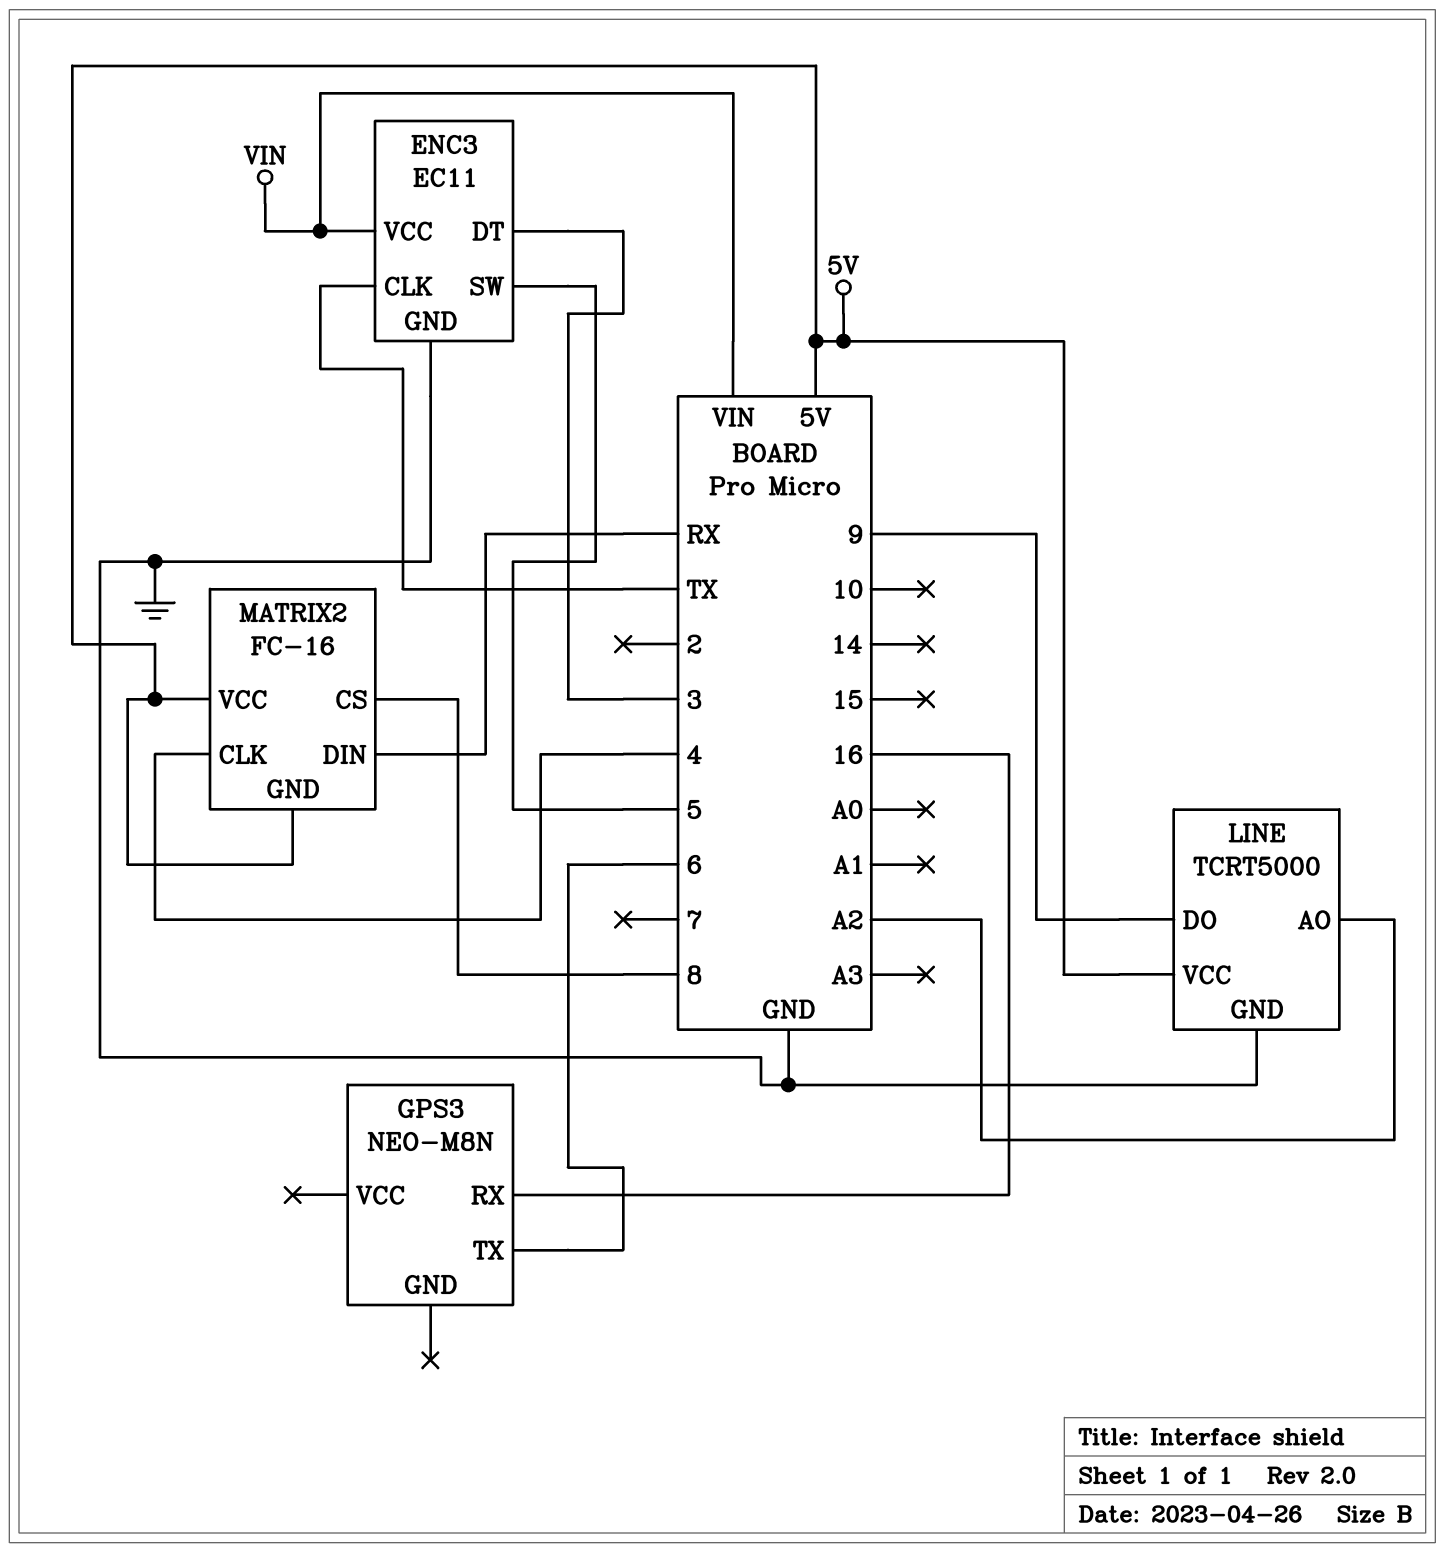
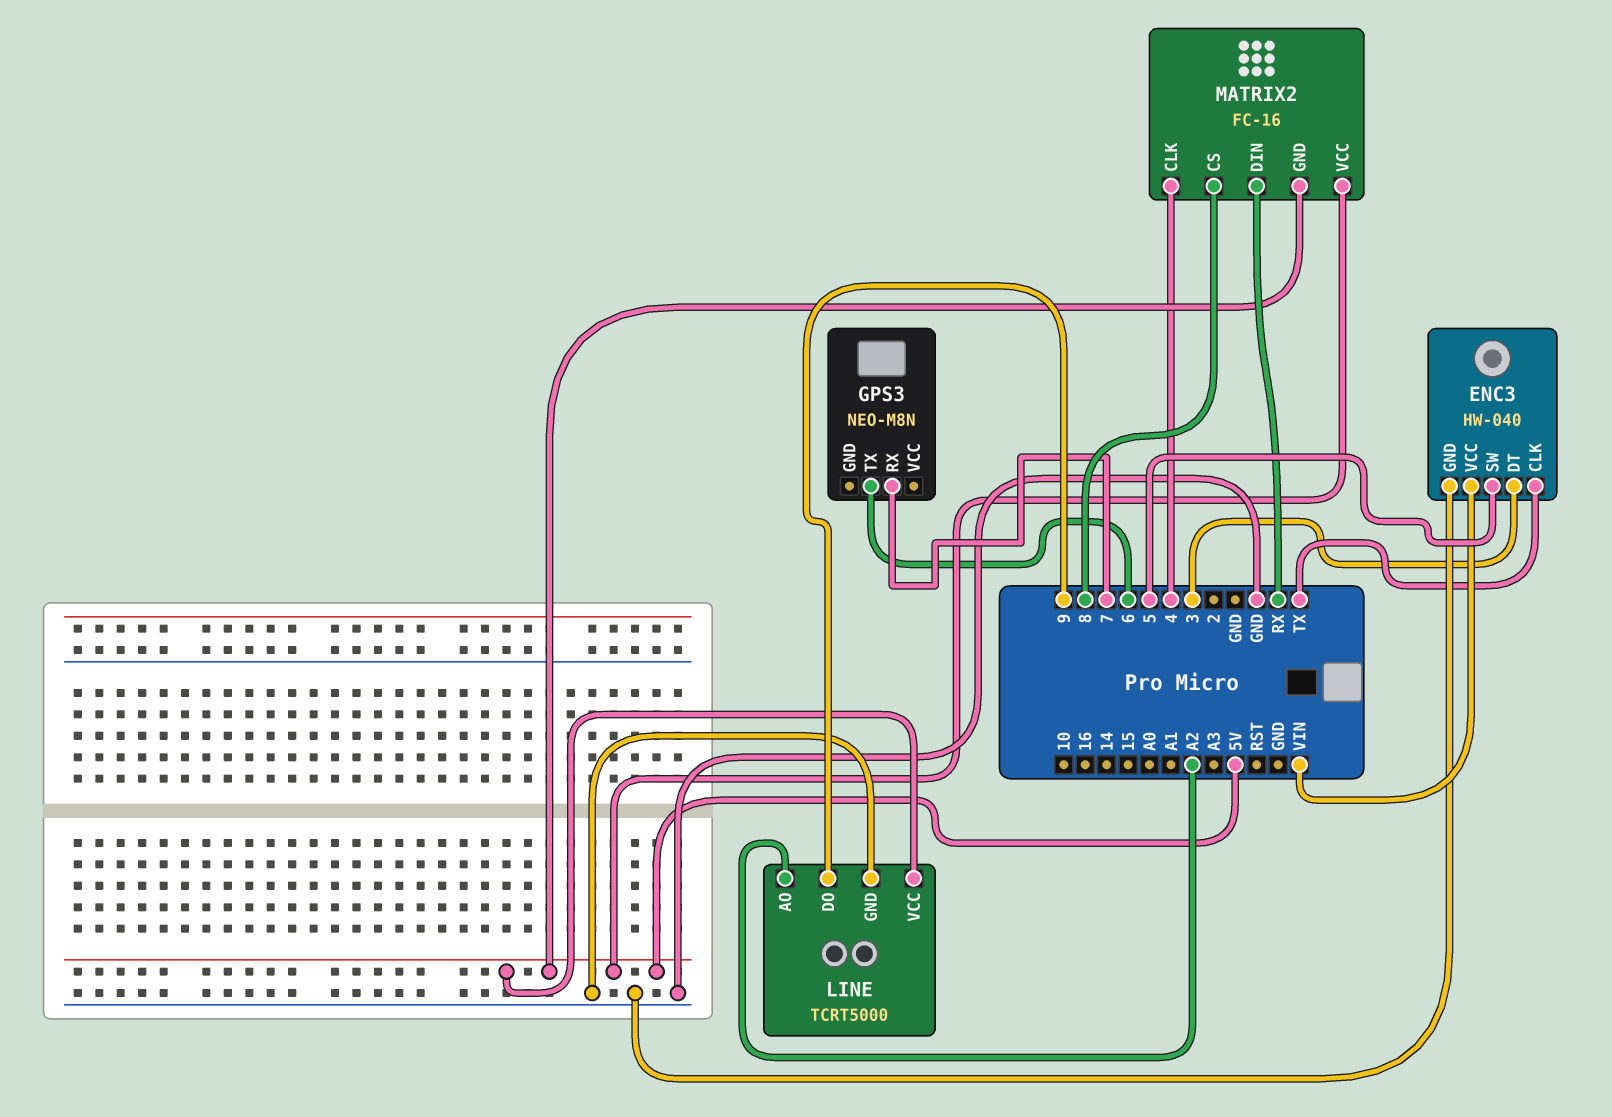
ENC3: EC11 -> HW-040
GPS3 pin RX: 16 -> 7

